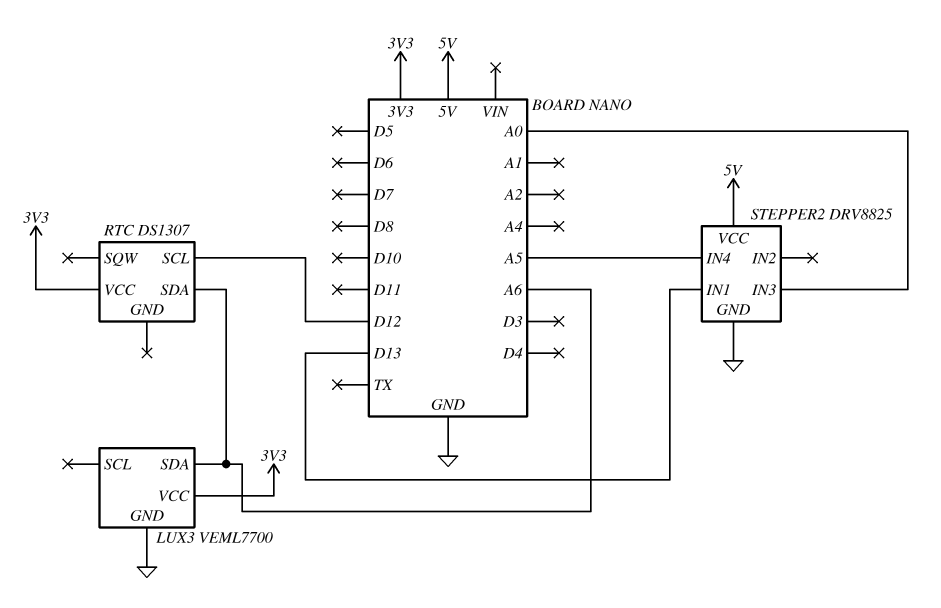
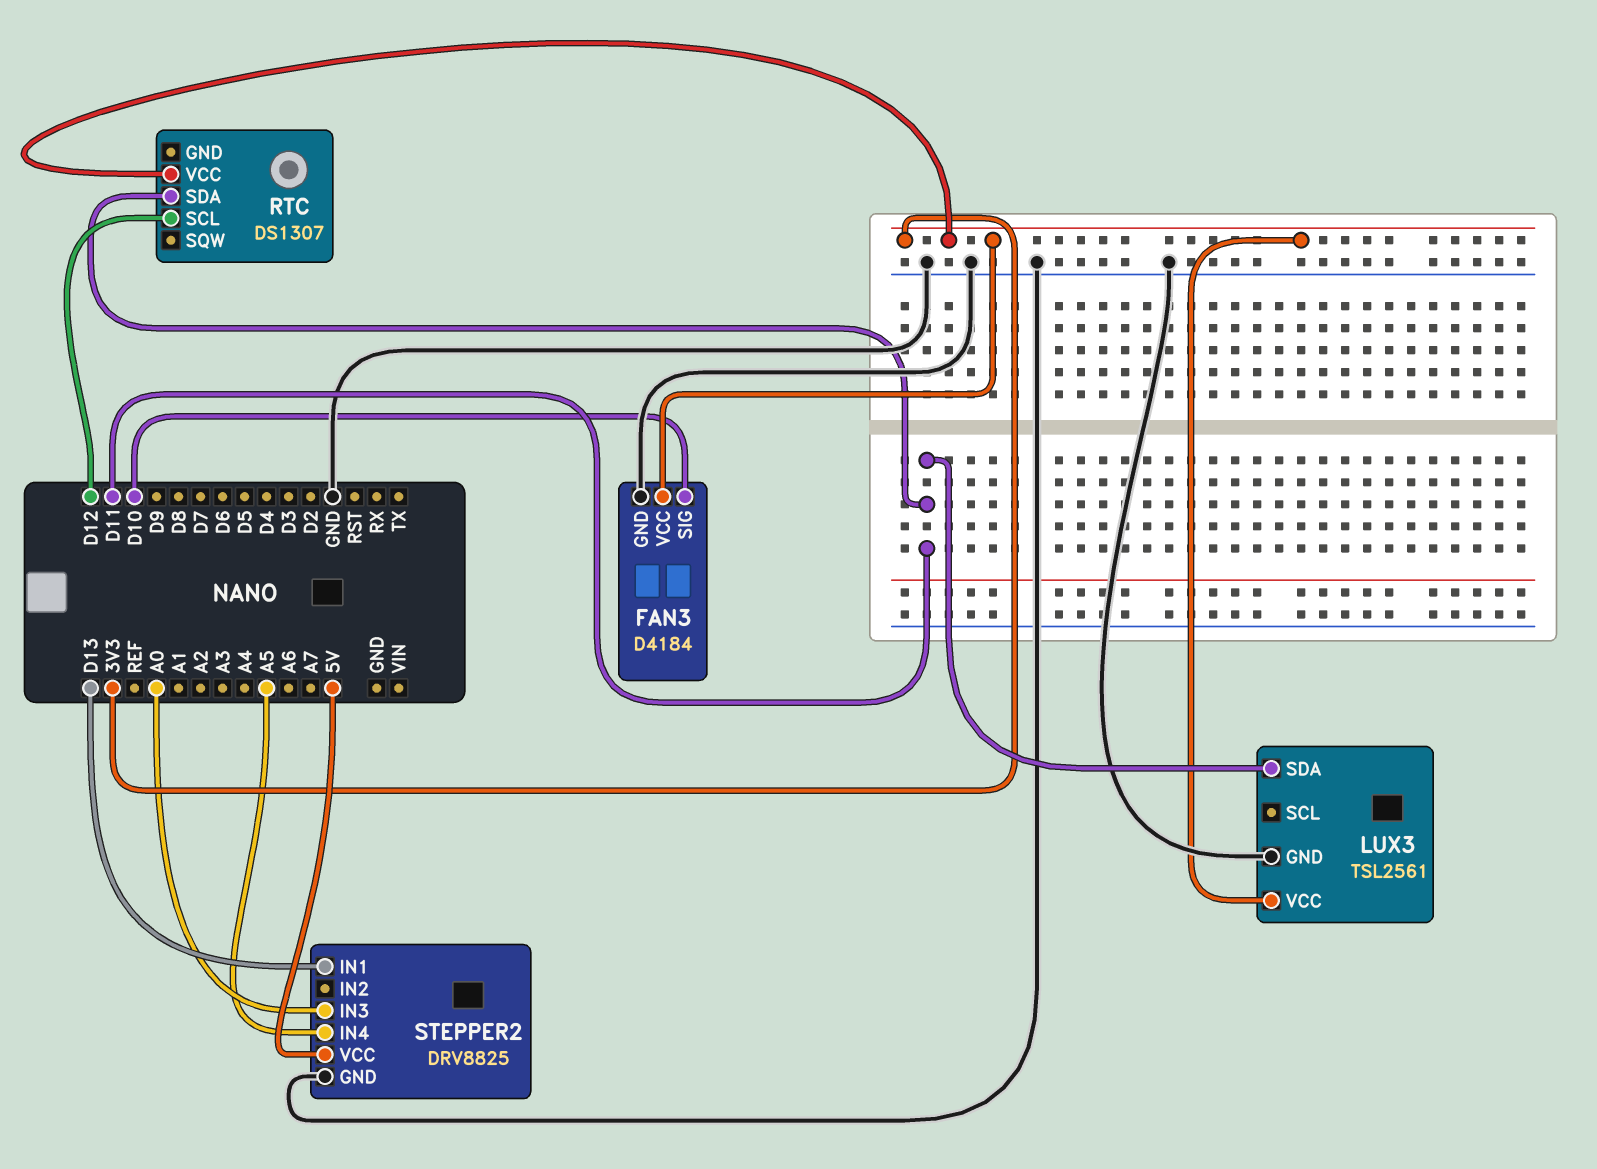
FAN3: none -> D4184
FAN3 pin GND: none -> GND
FAN3 pin SIG: none -> D10
FAN3 pin VCC: none -> 3V3
LUX3: VEML7700 -> TSL2561
LUX3 pin SDA: A6 -> D11
RTC pin SDA: A6 -> D11

